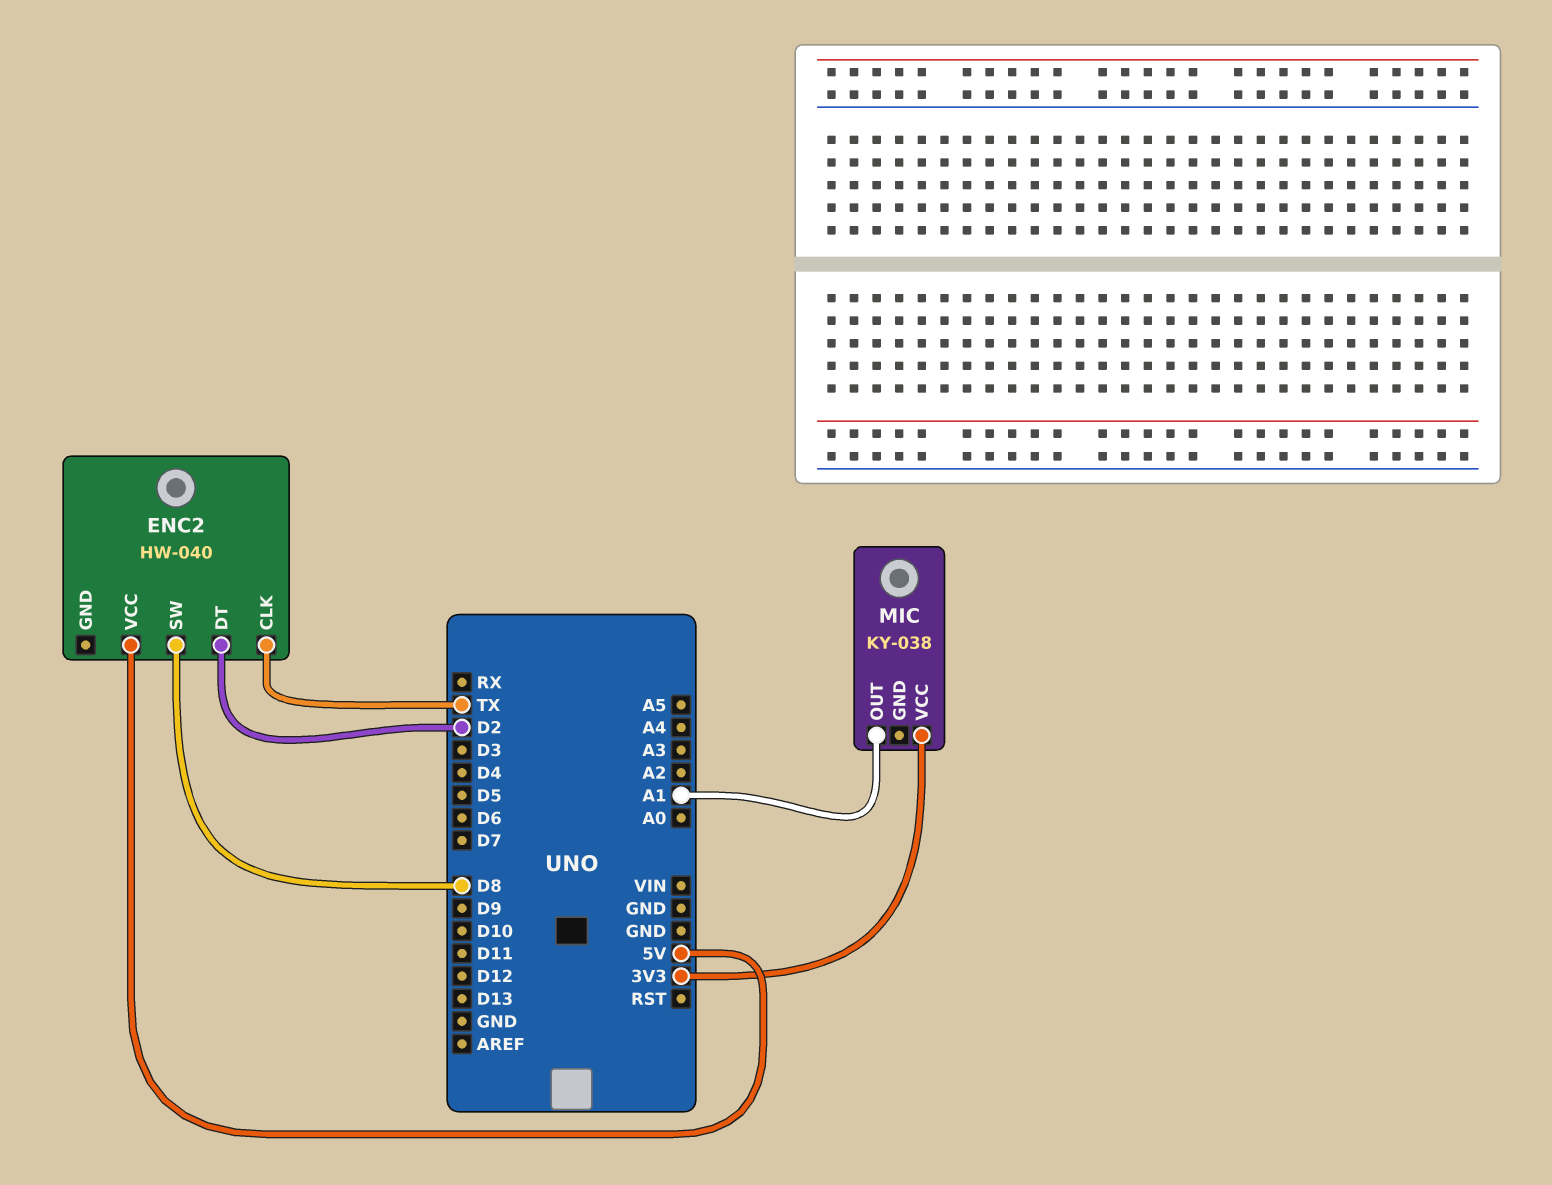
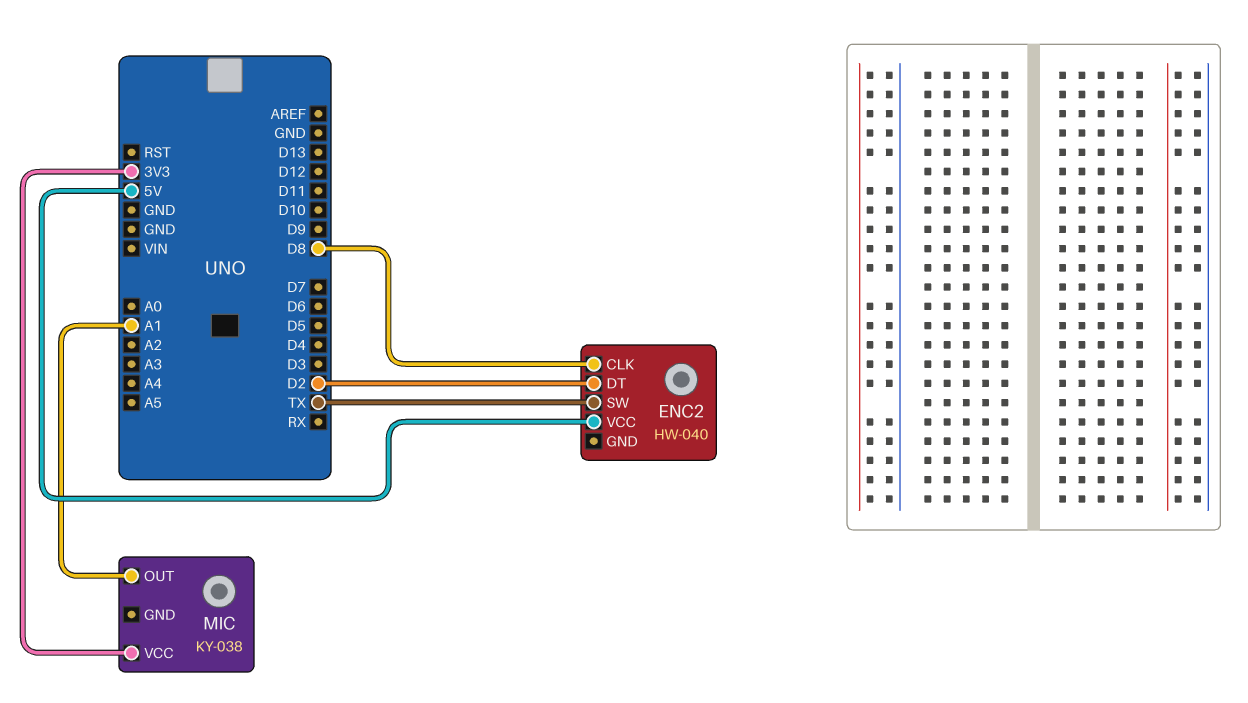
ENC2 pin CLK: TX -> D8
ENC2 pin SW: D8 -> TX

